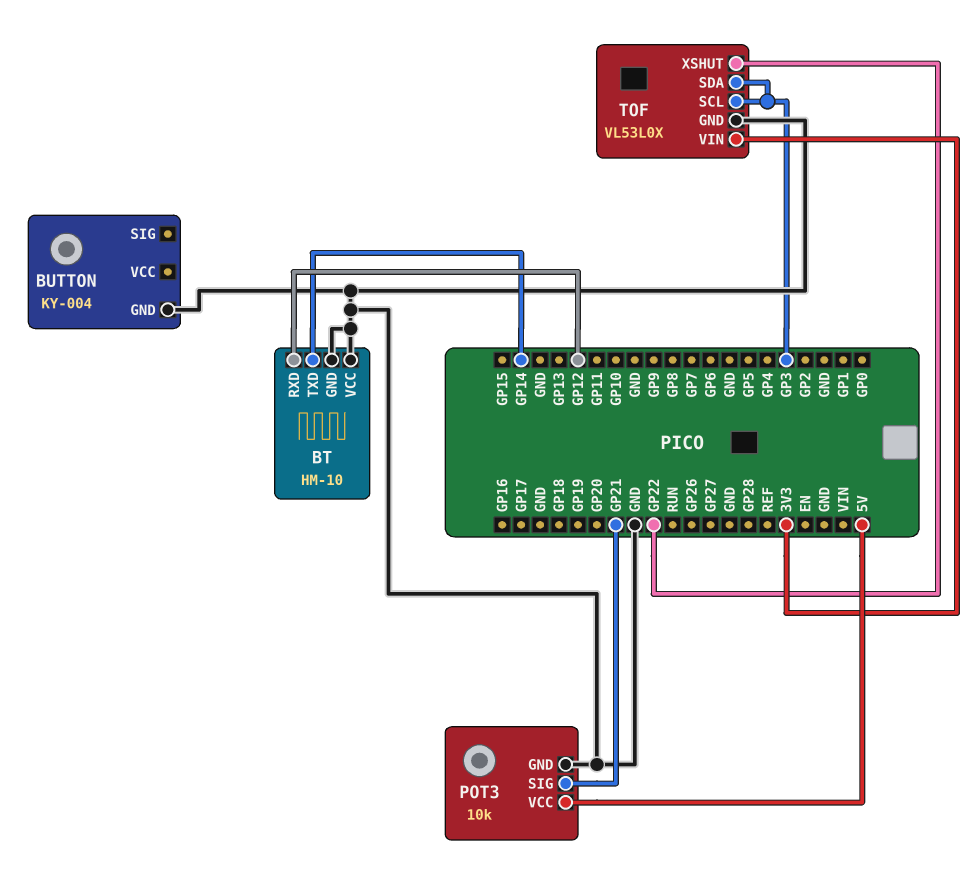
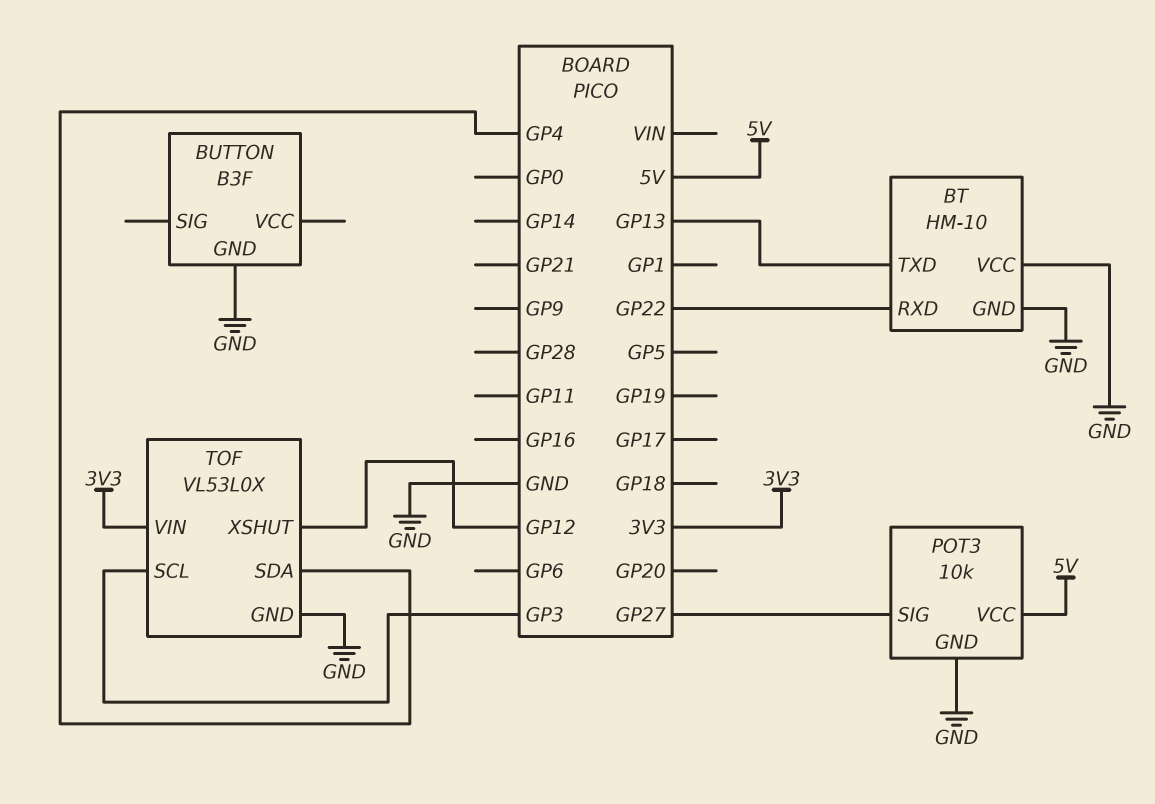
BT pin RXD: GP12 -> GP22
BT pin TXD: GP14 -> GP13
BUTTON: KY-004 -> B3F
POT3 pin SIG: GP21 -> GP27
TOF pin SDA: GP3 -> GP4
TOF pin XSHUT: GP22 -> GP12

